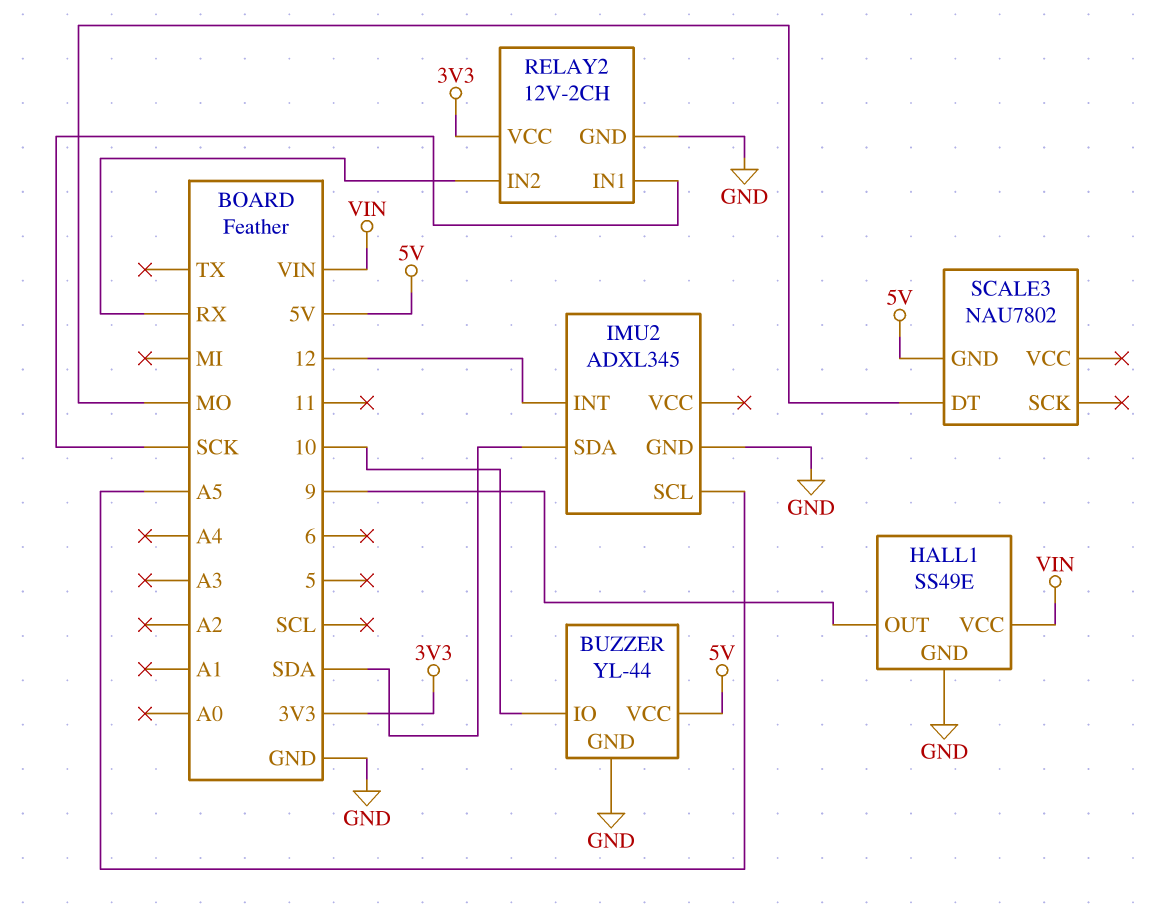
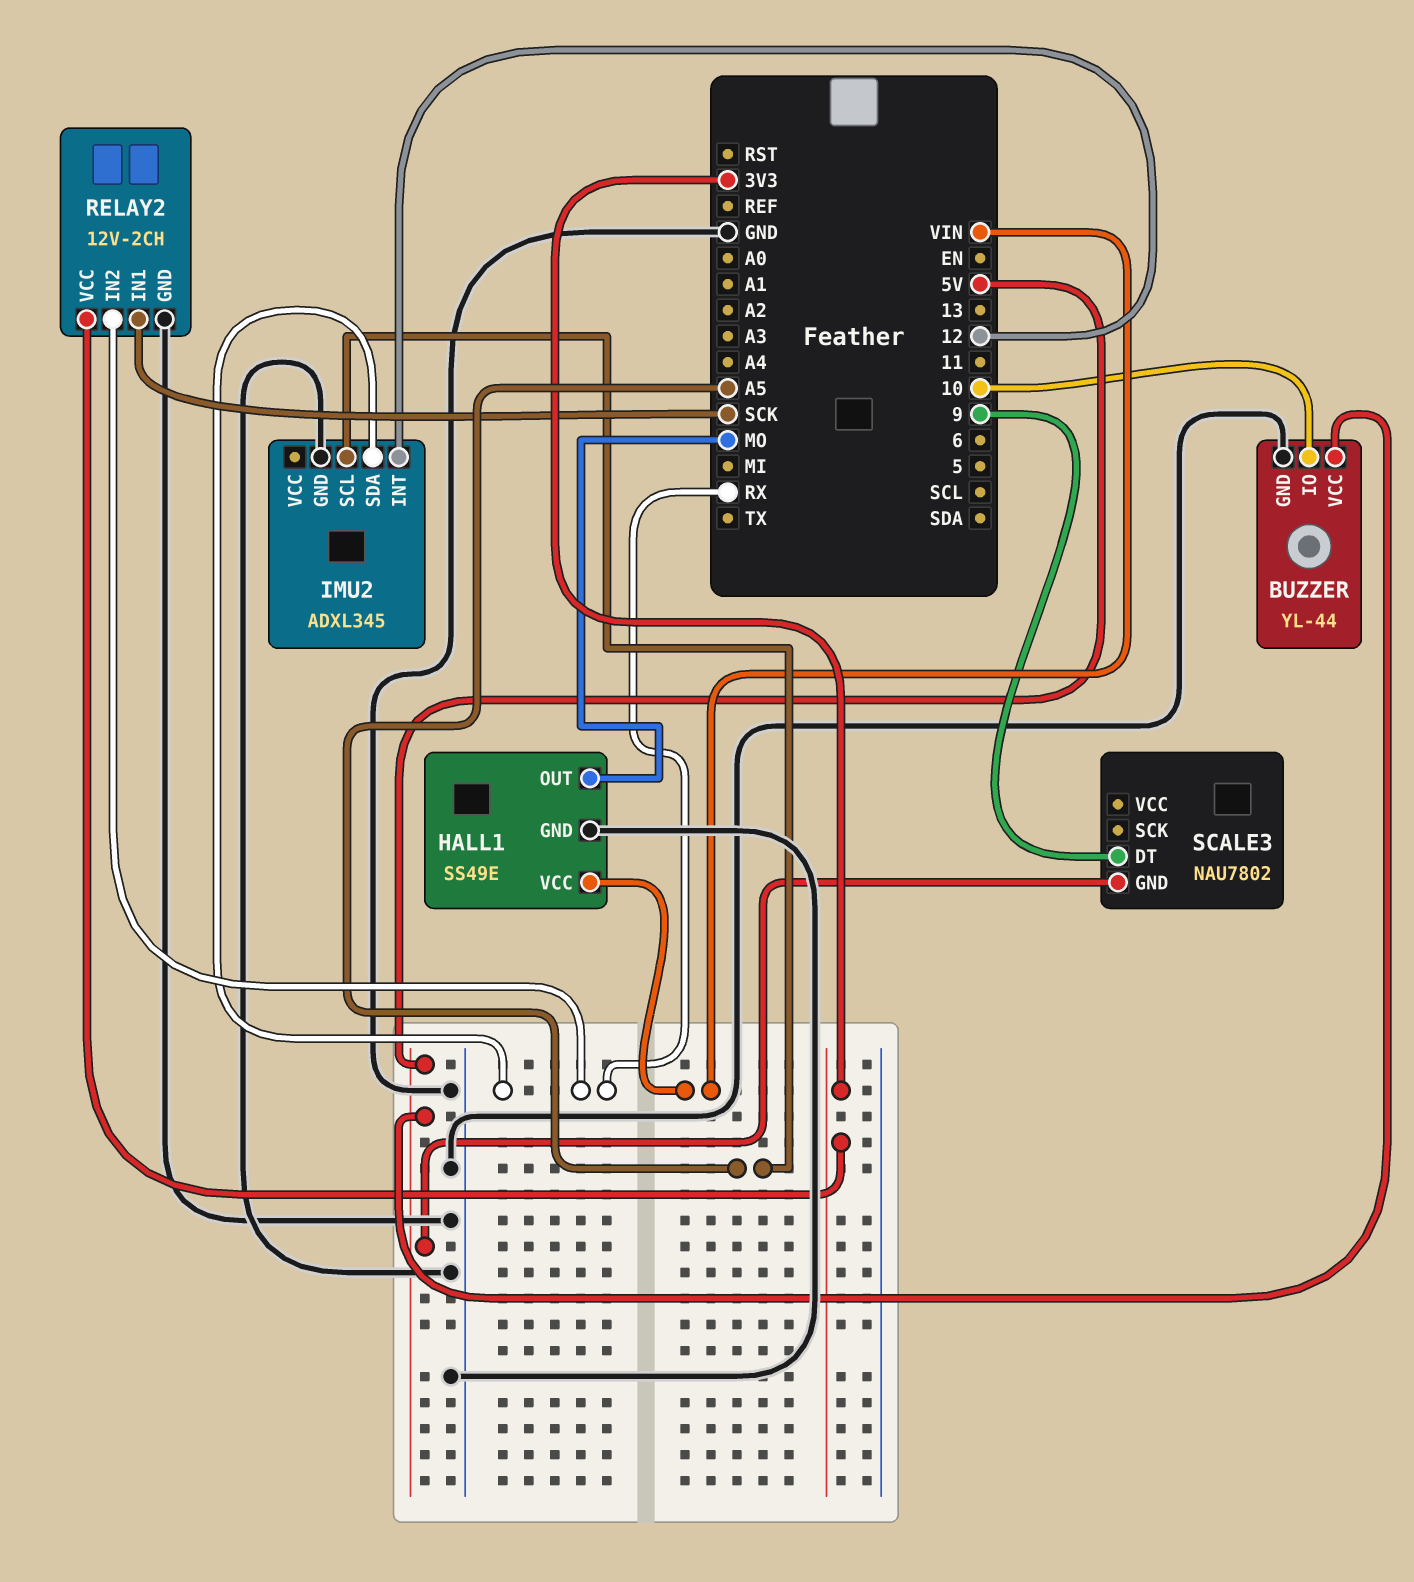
HALL1 pin OUT: 9 -> MO
IMU2 pin SDA: SDA -> RX
SCALE3 pin DT: MO -> 9

